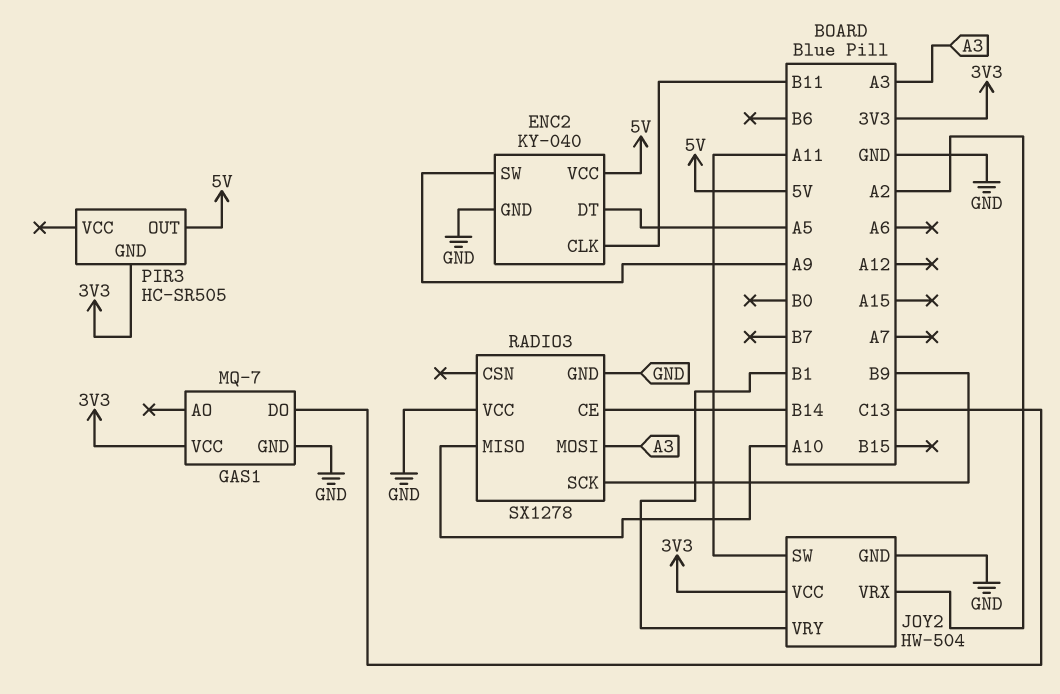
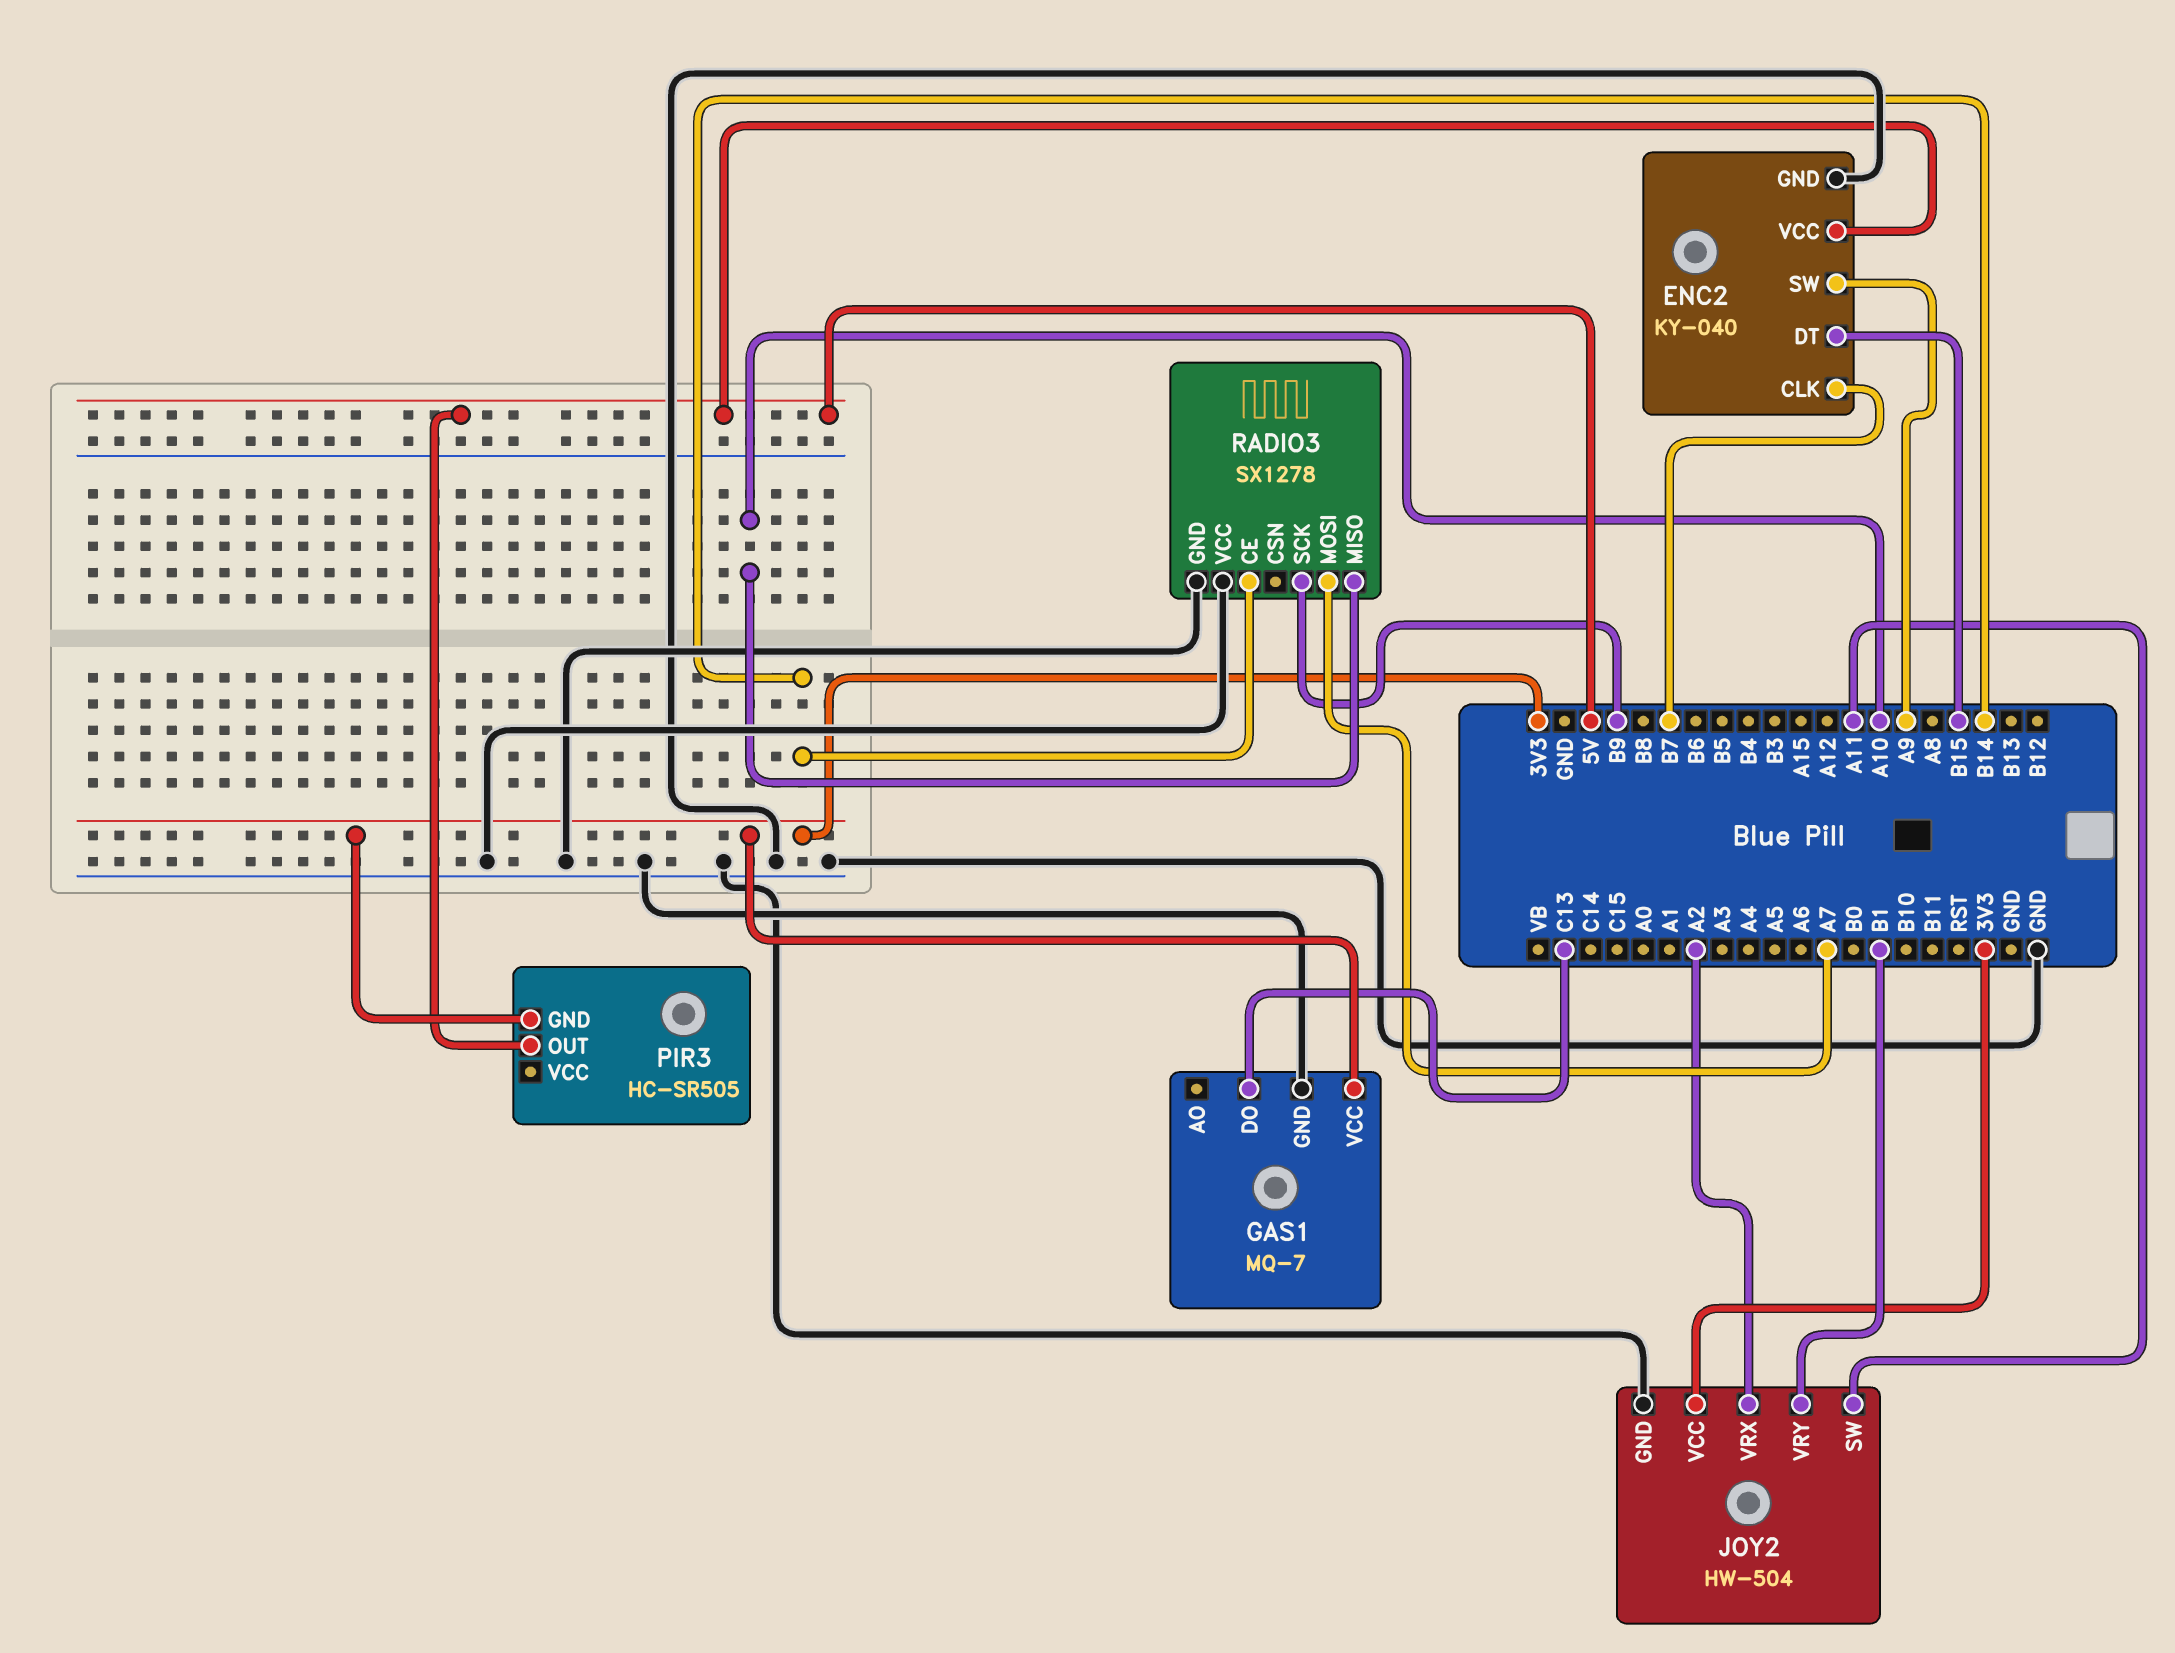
ENC2 pin CLK: B11 -> B7
ENC2 pin DT: A5 -> B15
RADIO3 pin MOSI: A3 -> A7

